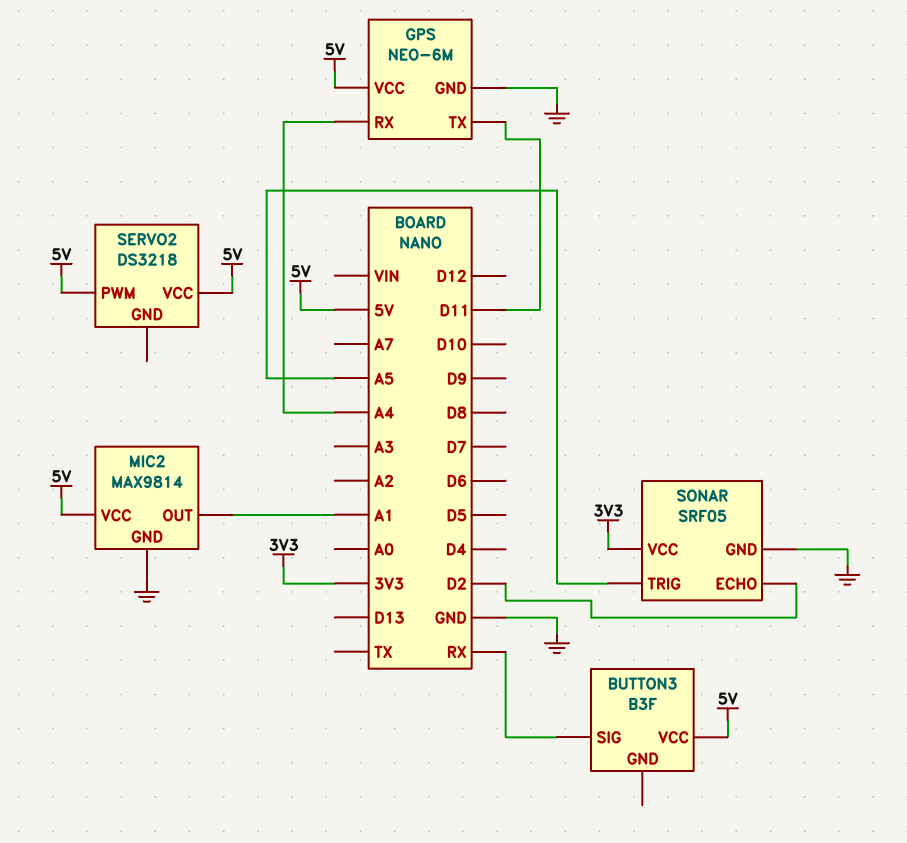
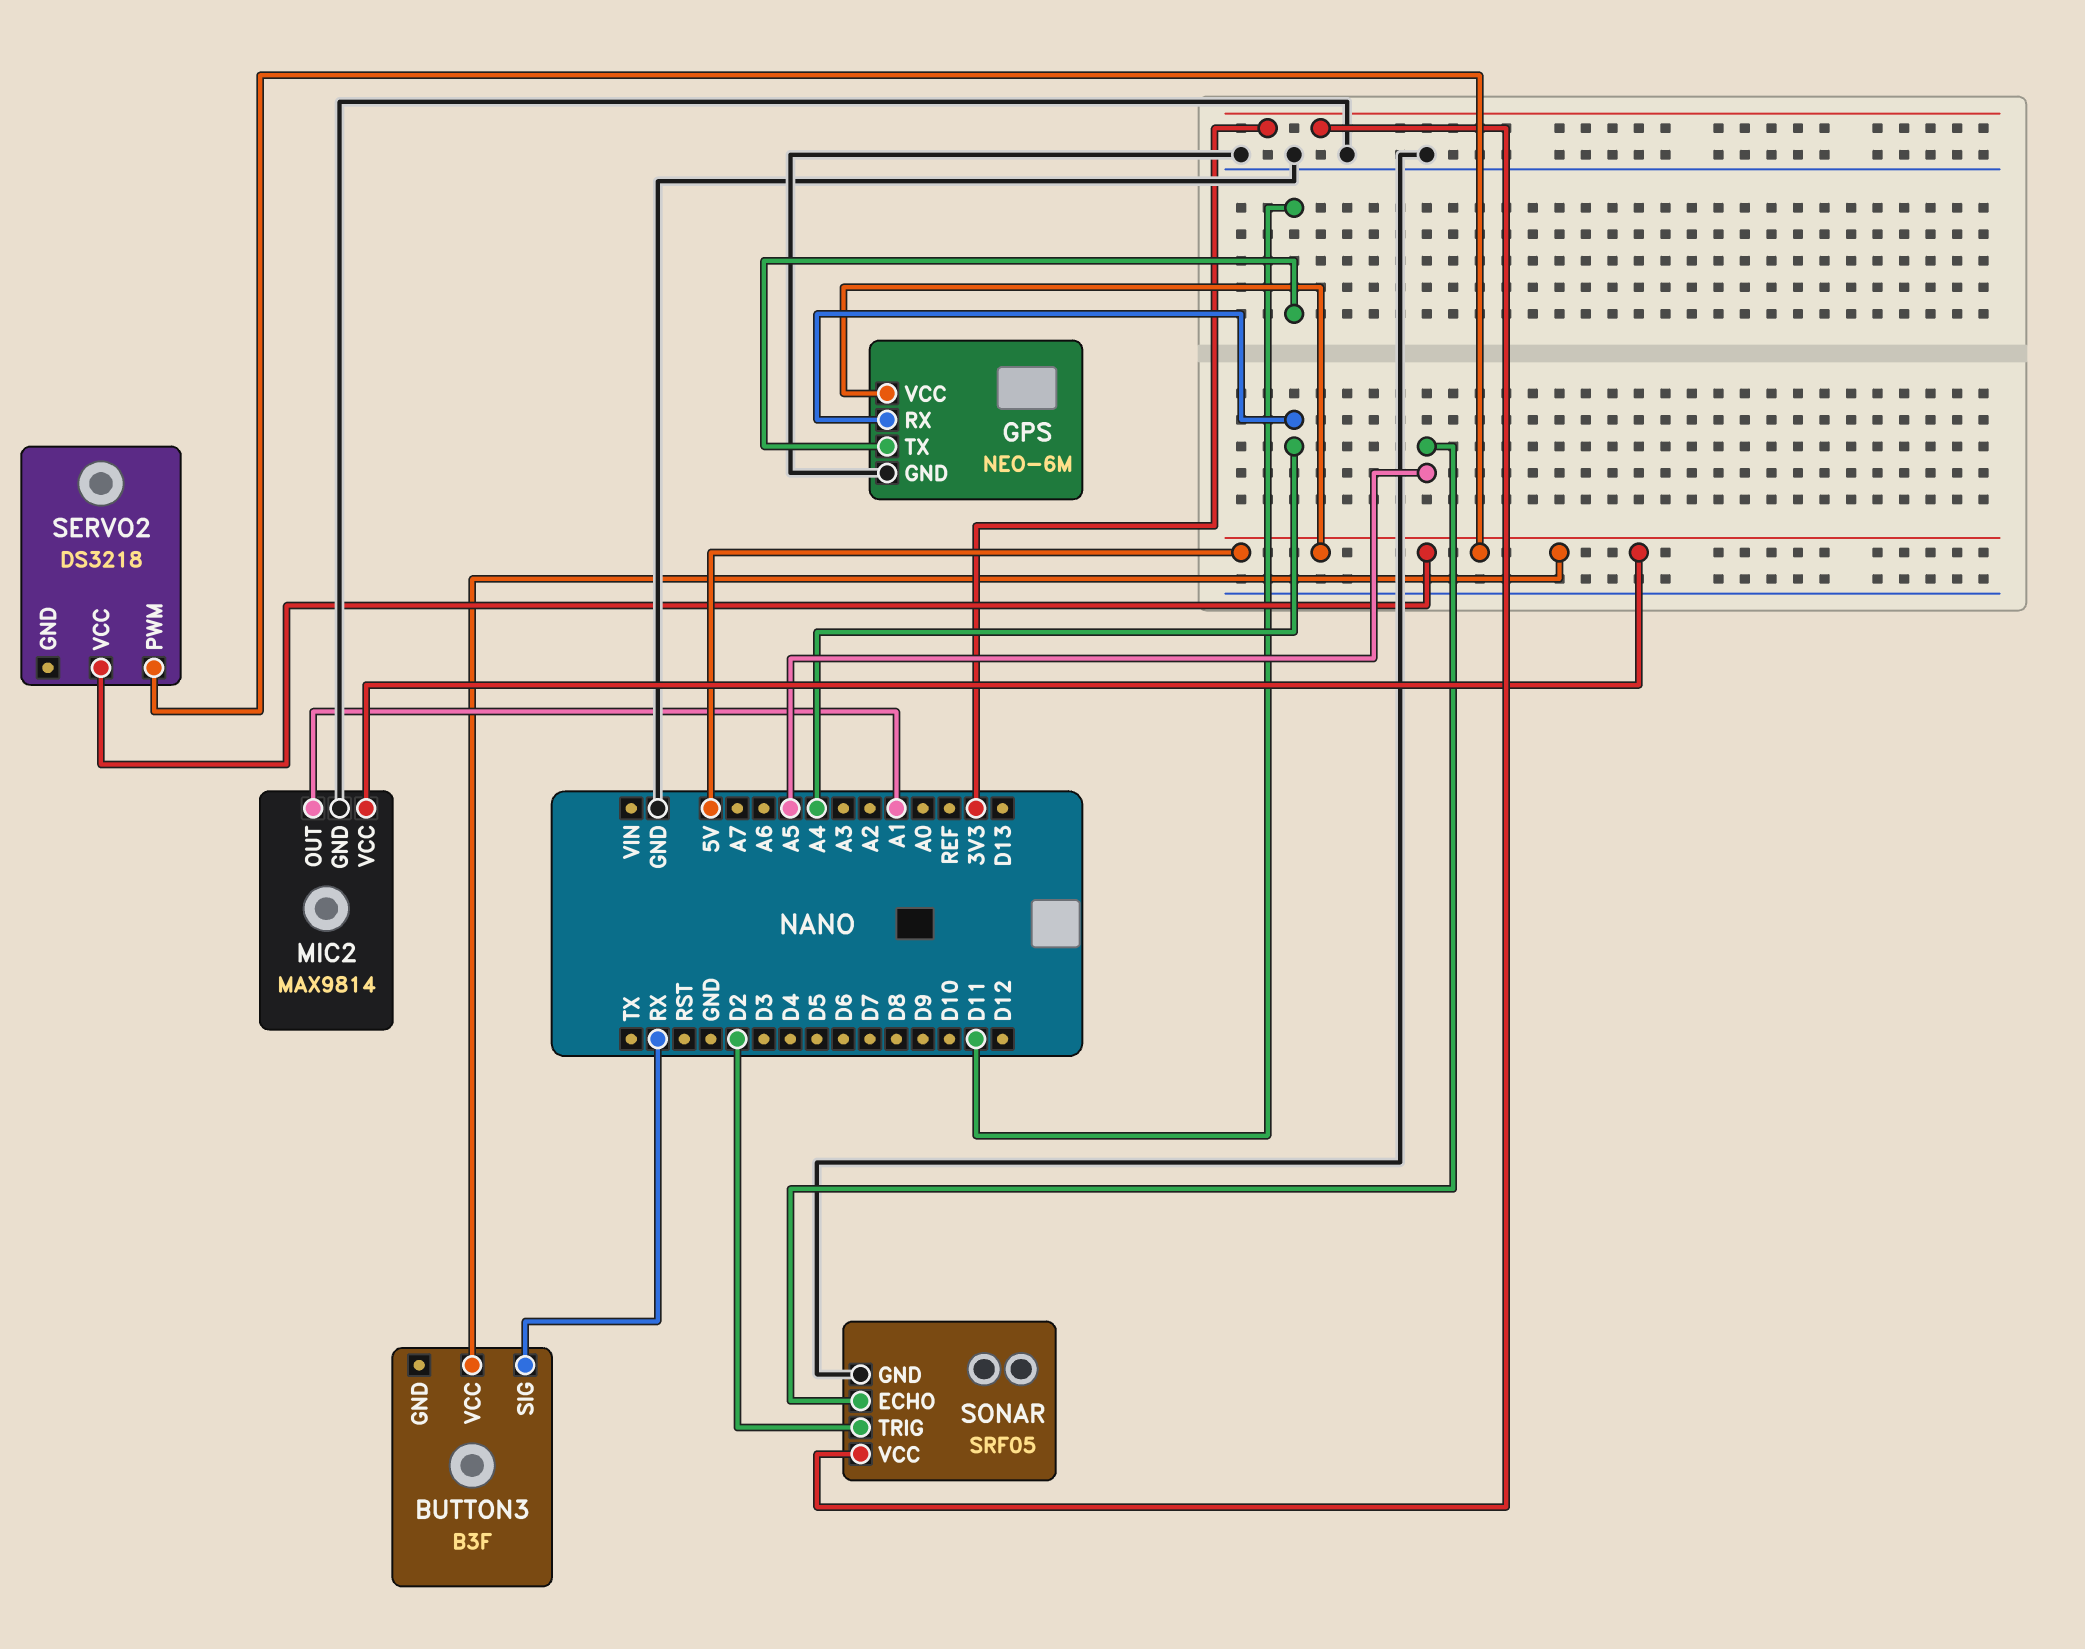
SONAR pin ECHO: D2 -> A5
SONAR pin TRIG: A5 -> D2

